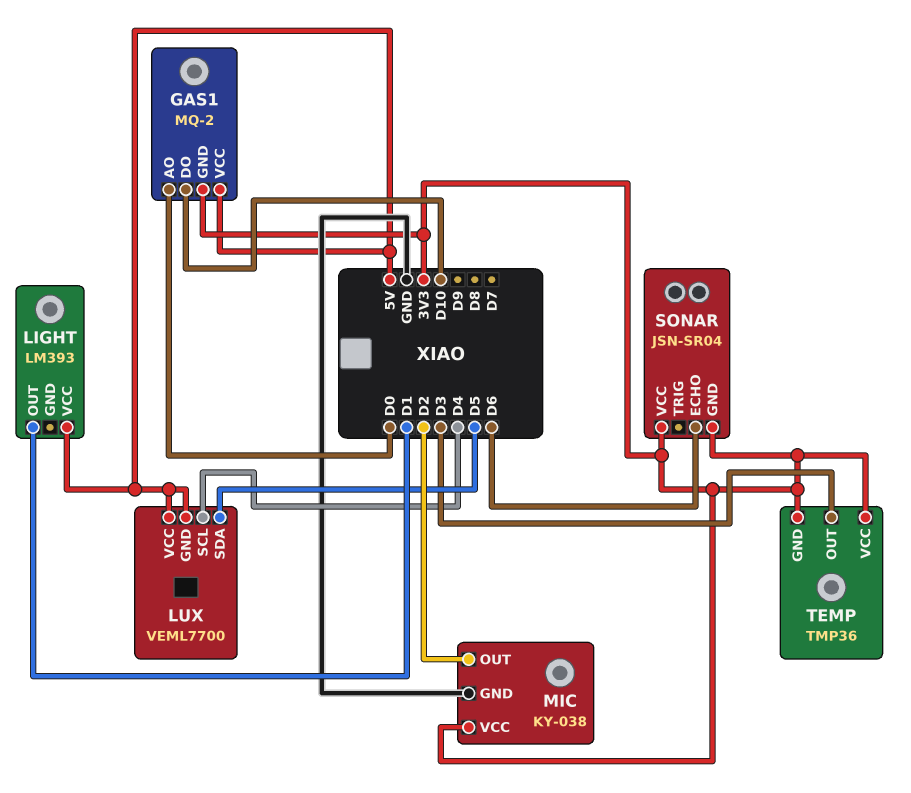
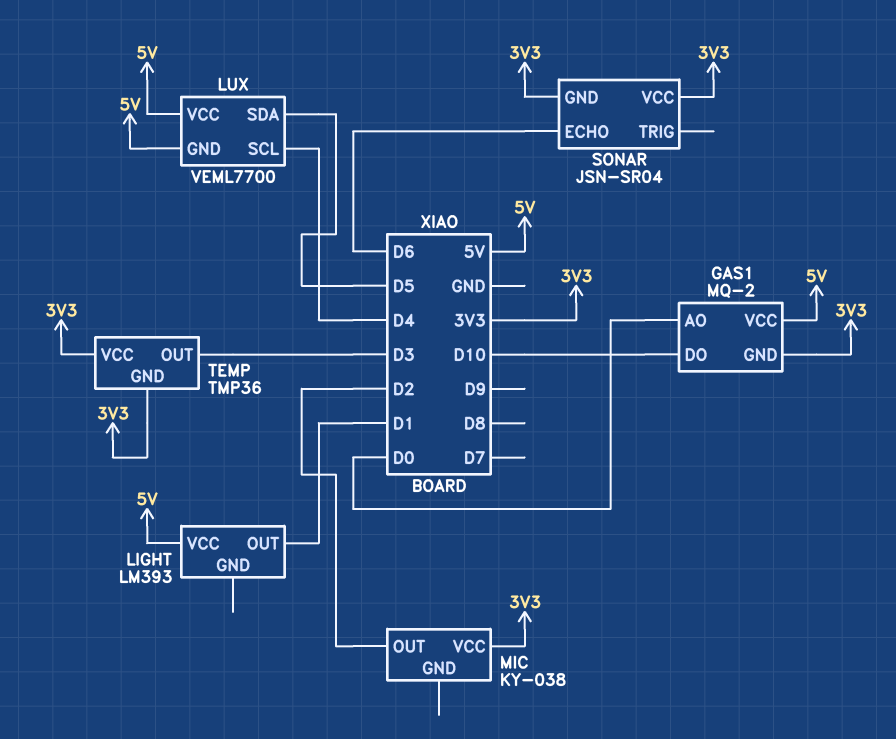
MIC pin GND: GND -> none

